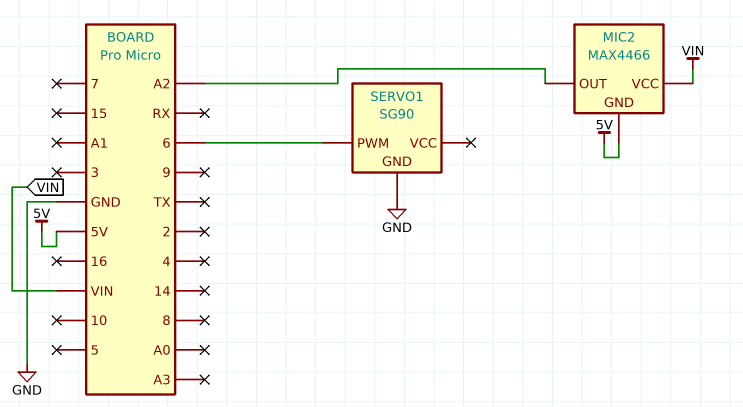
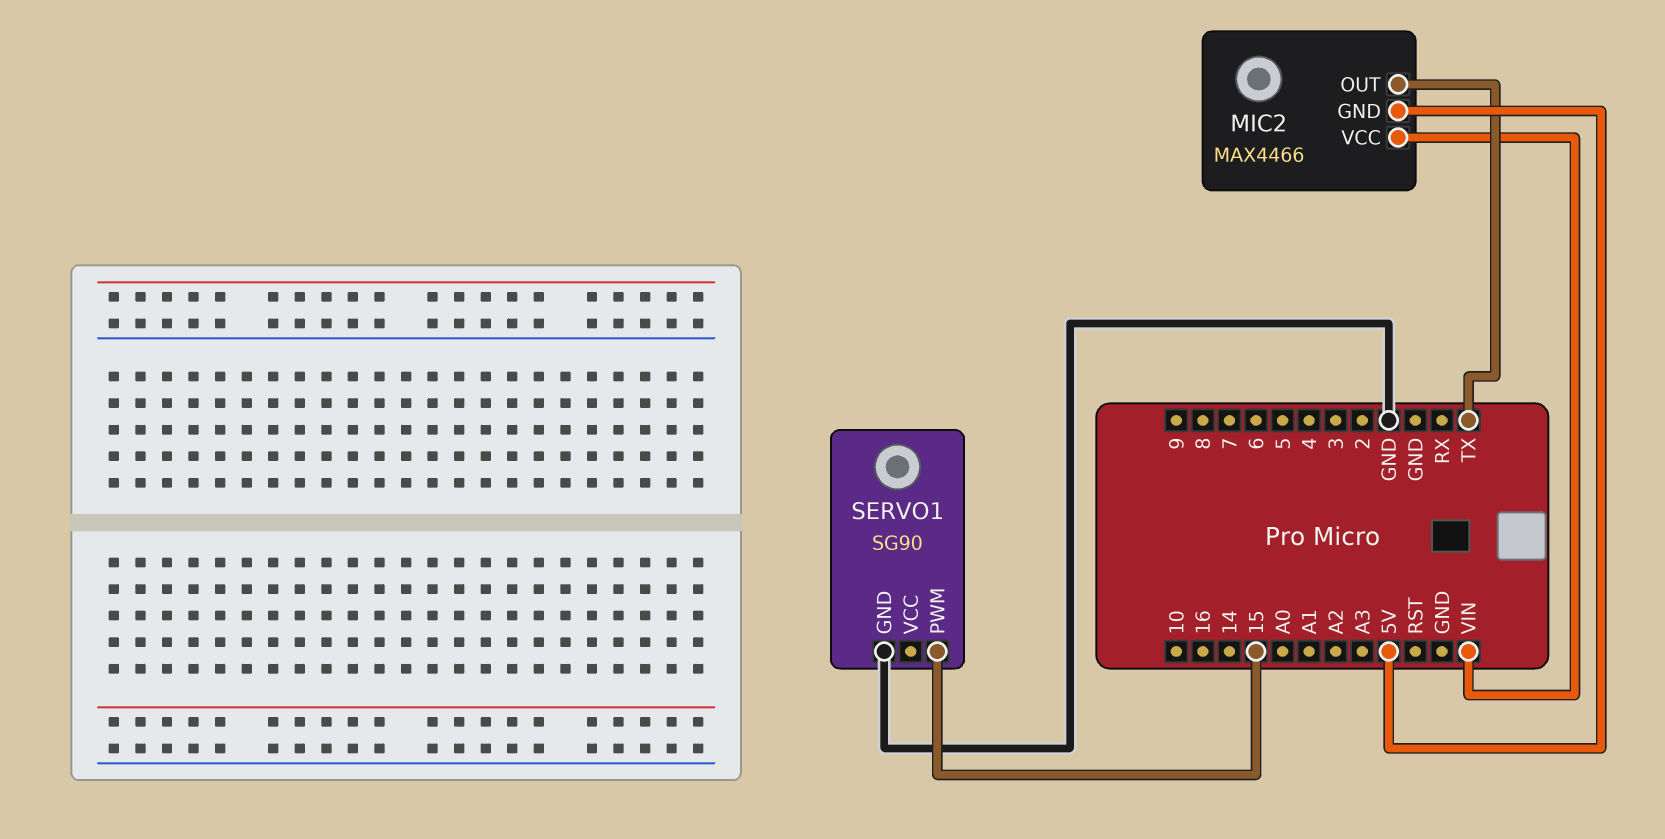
MIC2 pin OUT: A2 -> TX
SERVO1 pin PWM: 6 -> 15

